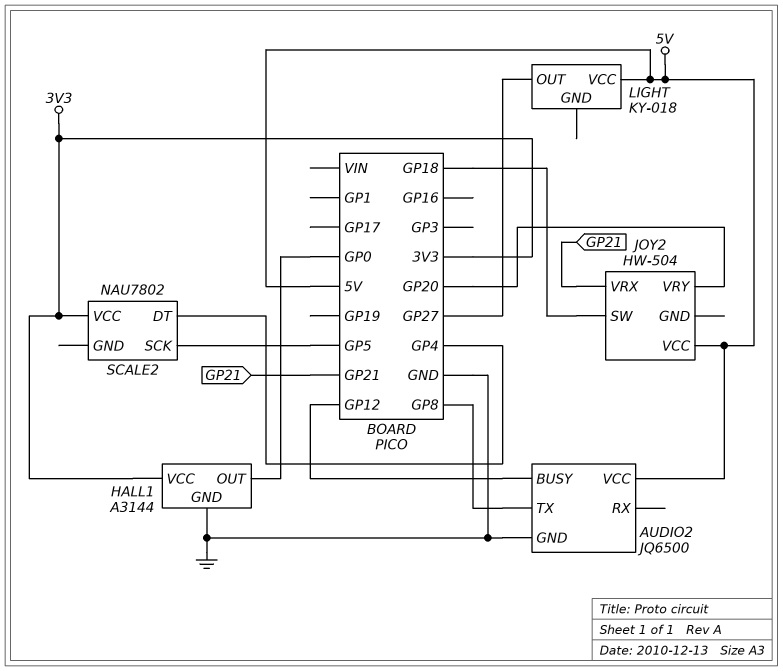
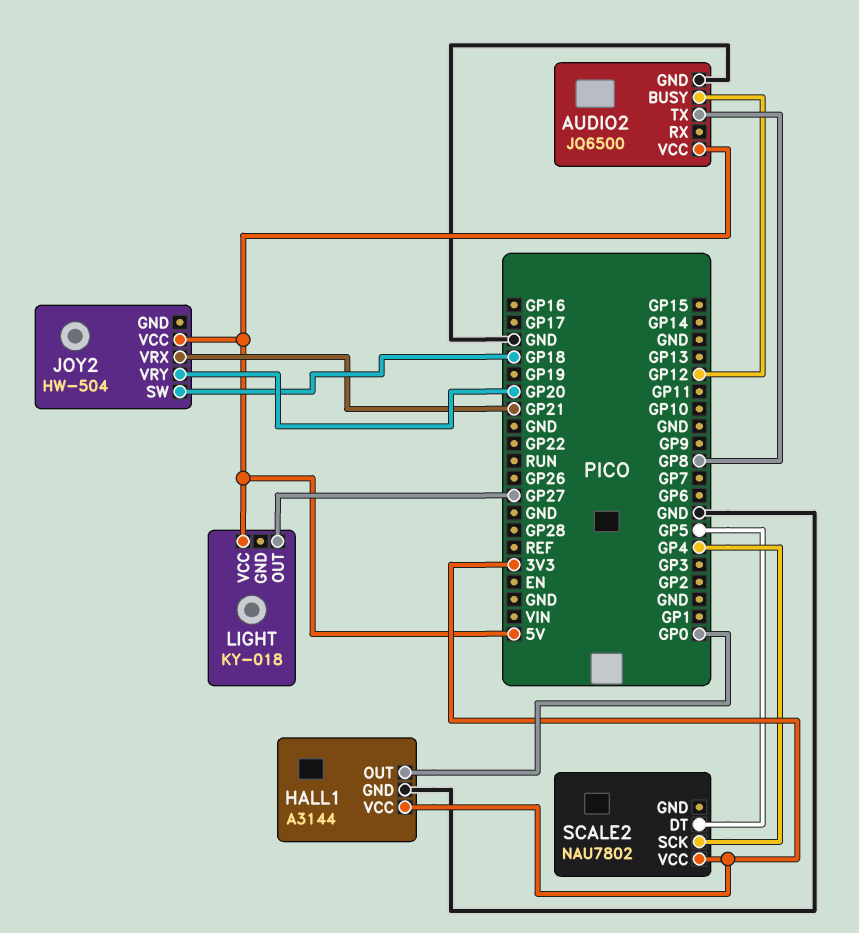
SCALE2 pin DT: GP4 -> GP5
SCALE2 pin SCK: GP5 -> GP4

